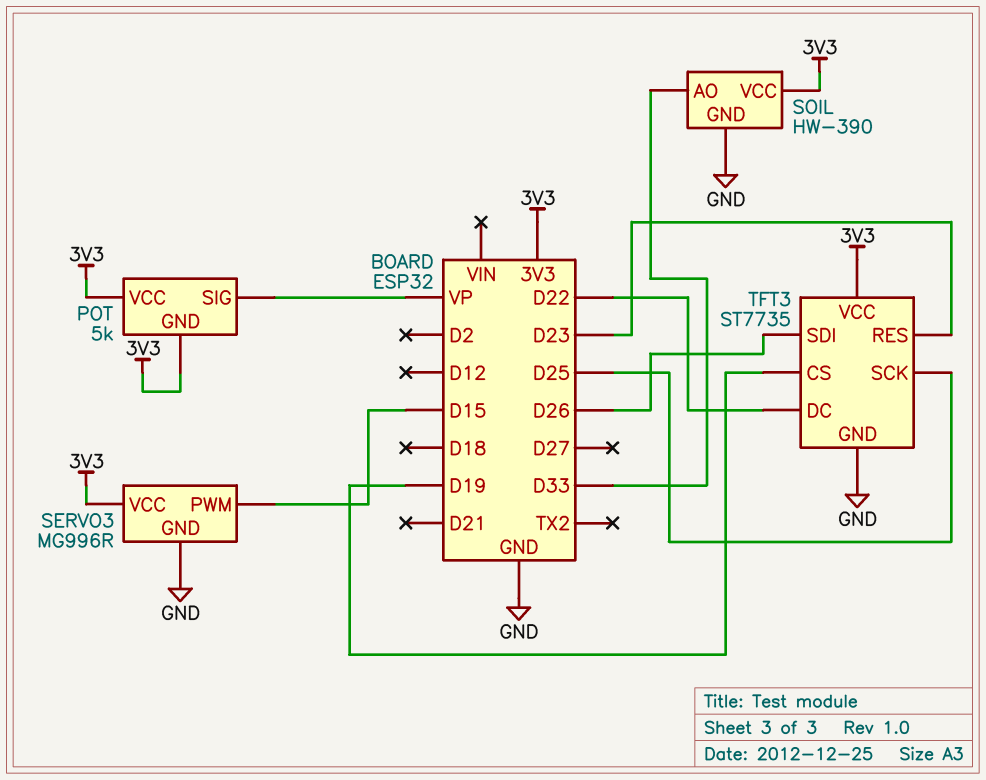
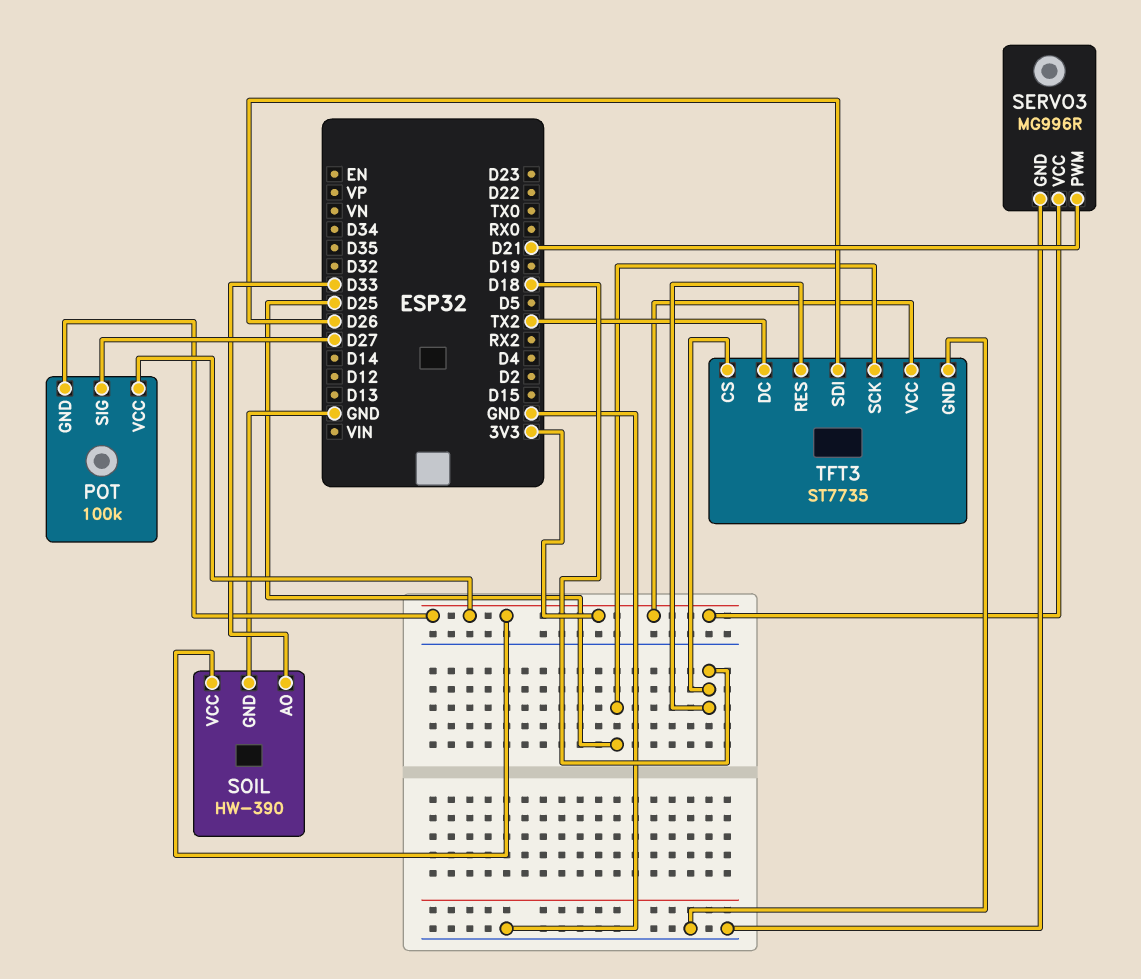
POT: 5k -> 100k
POT pin SIG: VP -> D27
SERVO3 pin PWM: D15 -> D21
TFT3 pin CS: D19 -> D18
TFT3 pin DC: D22 -> TX2
TFT3 pin RES: D23 -> D18

